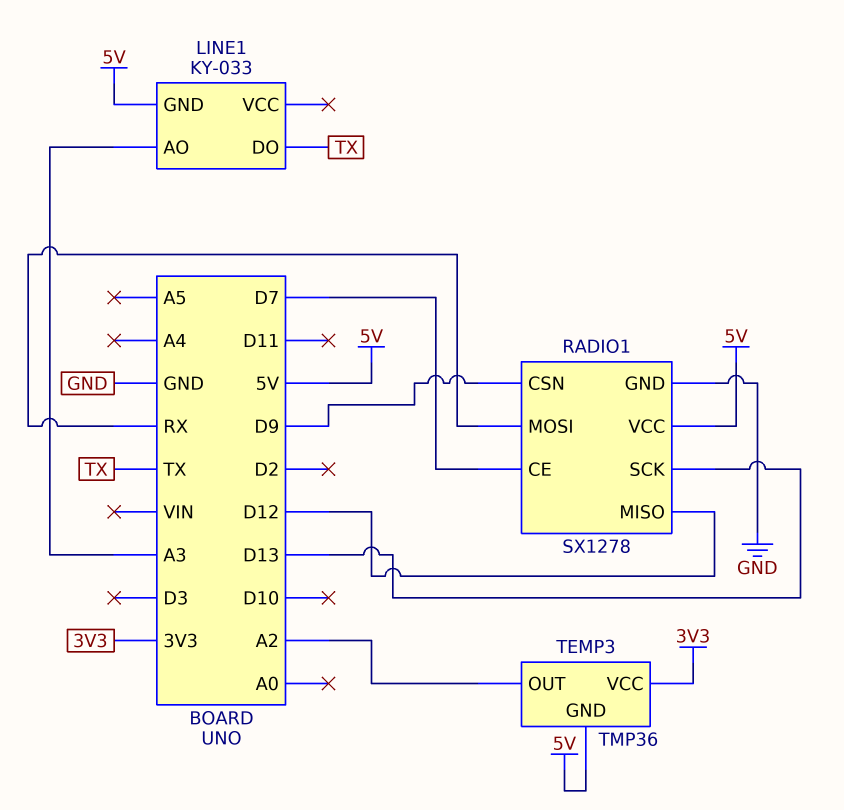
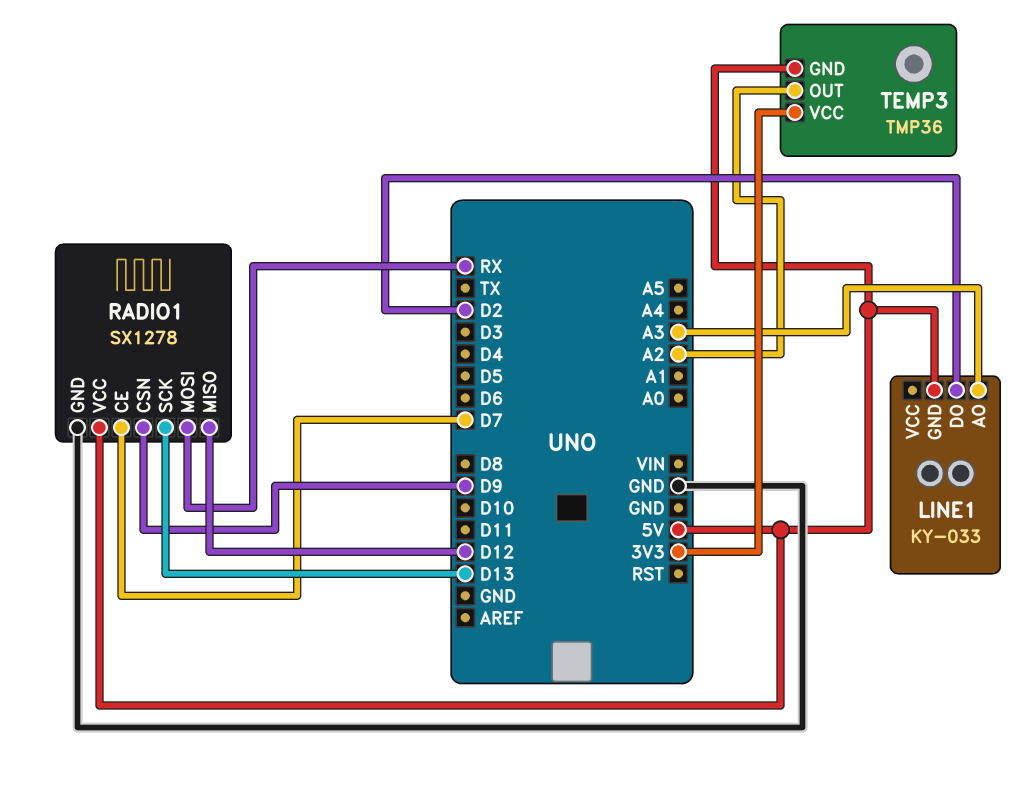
LINE1 pin DO: TX -> D2

